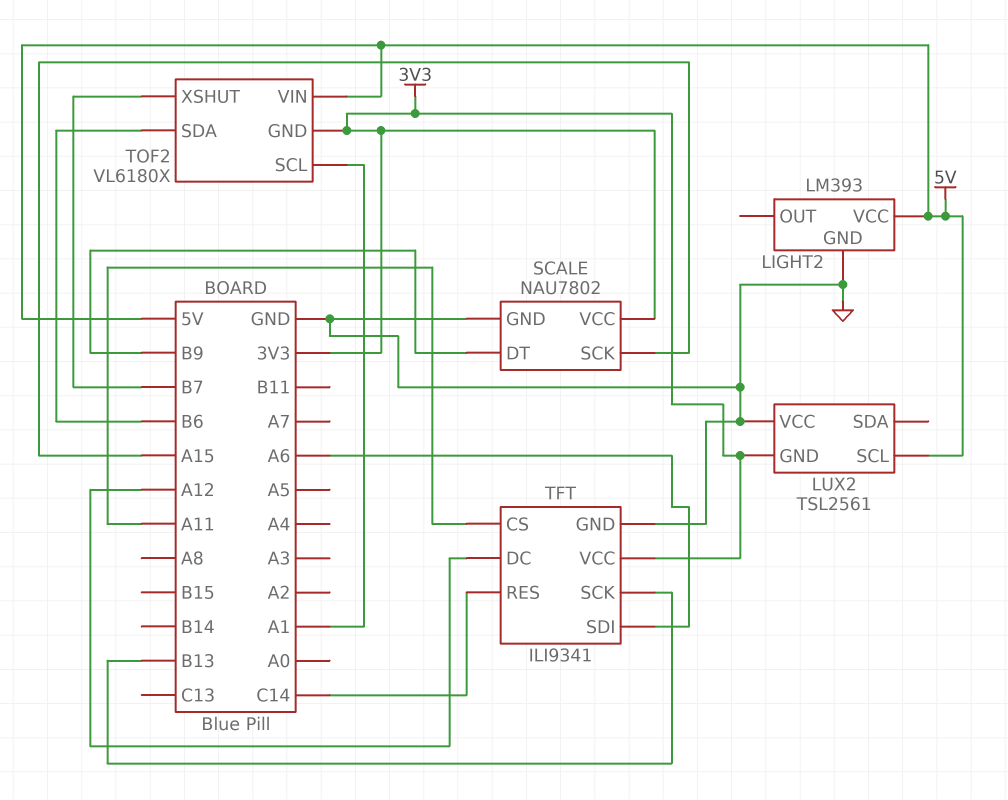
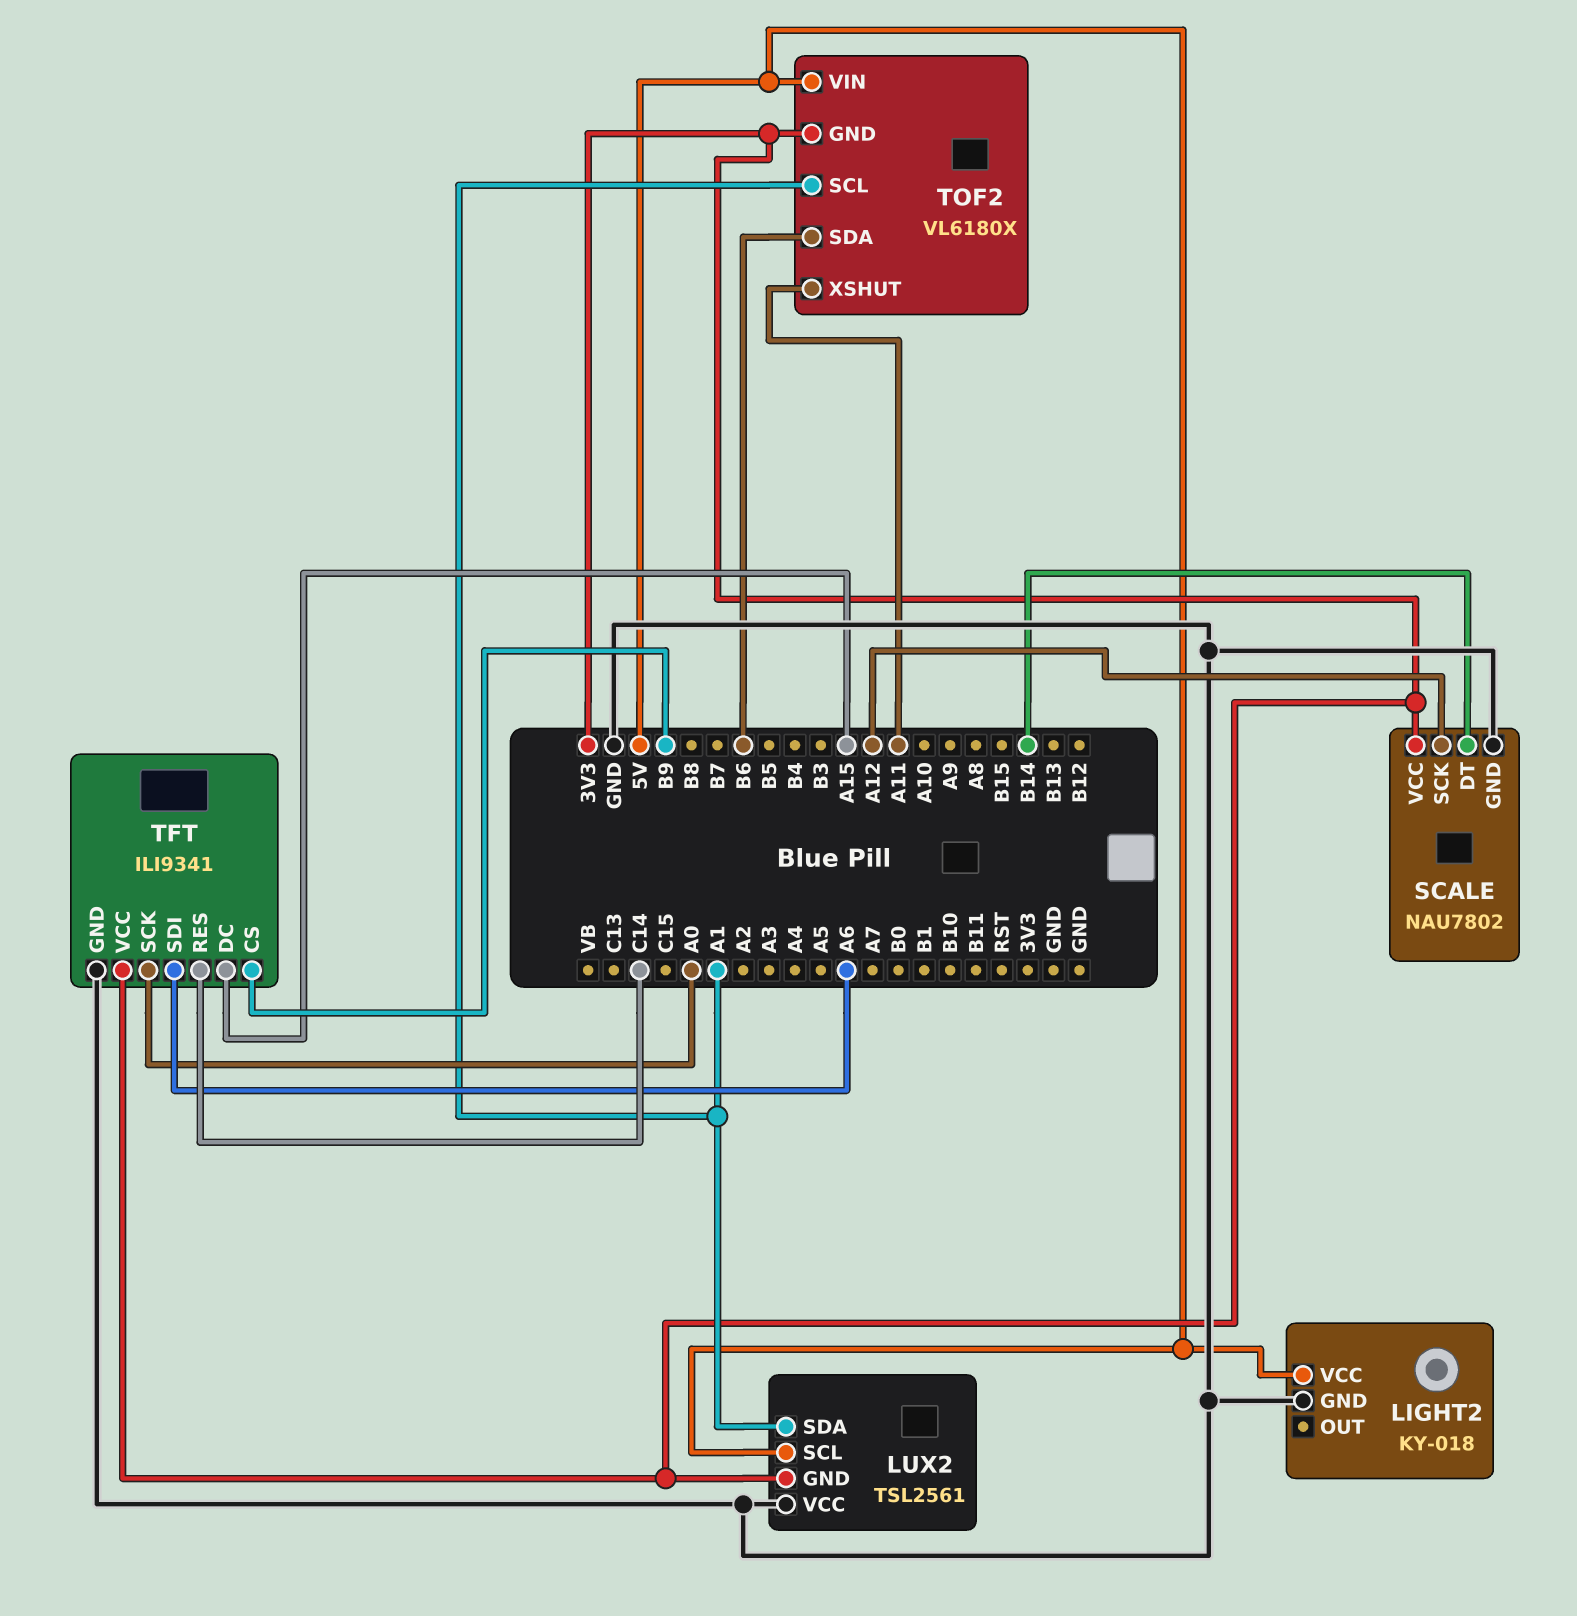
LIGHT2: LM393 -> KY-018
LUX2 pin SDA: none -> A1
SCALE pin DT: B9 -> B14
SCALE pin SCK: A15 -> A12
TFT pin CS: A11 -> B9
TFT pin DC: A12 -> A15
TFT pin SCK: B13 -> A0
TOF2 pin XSHUT: B7 -> A11

